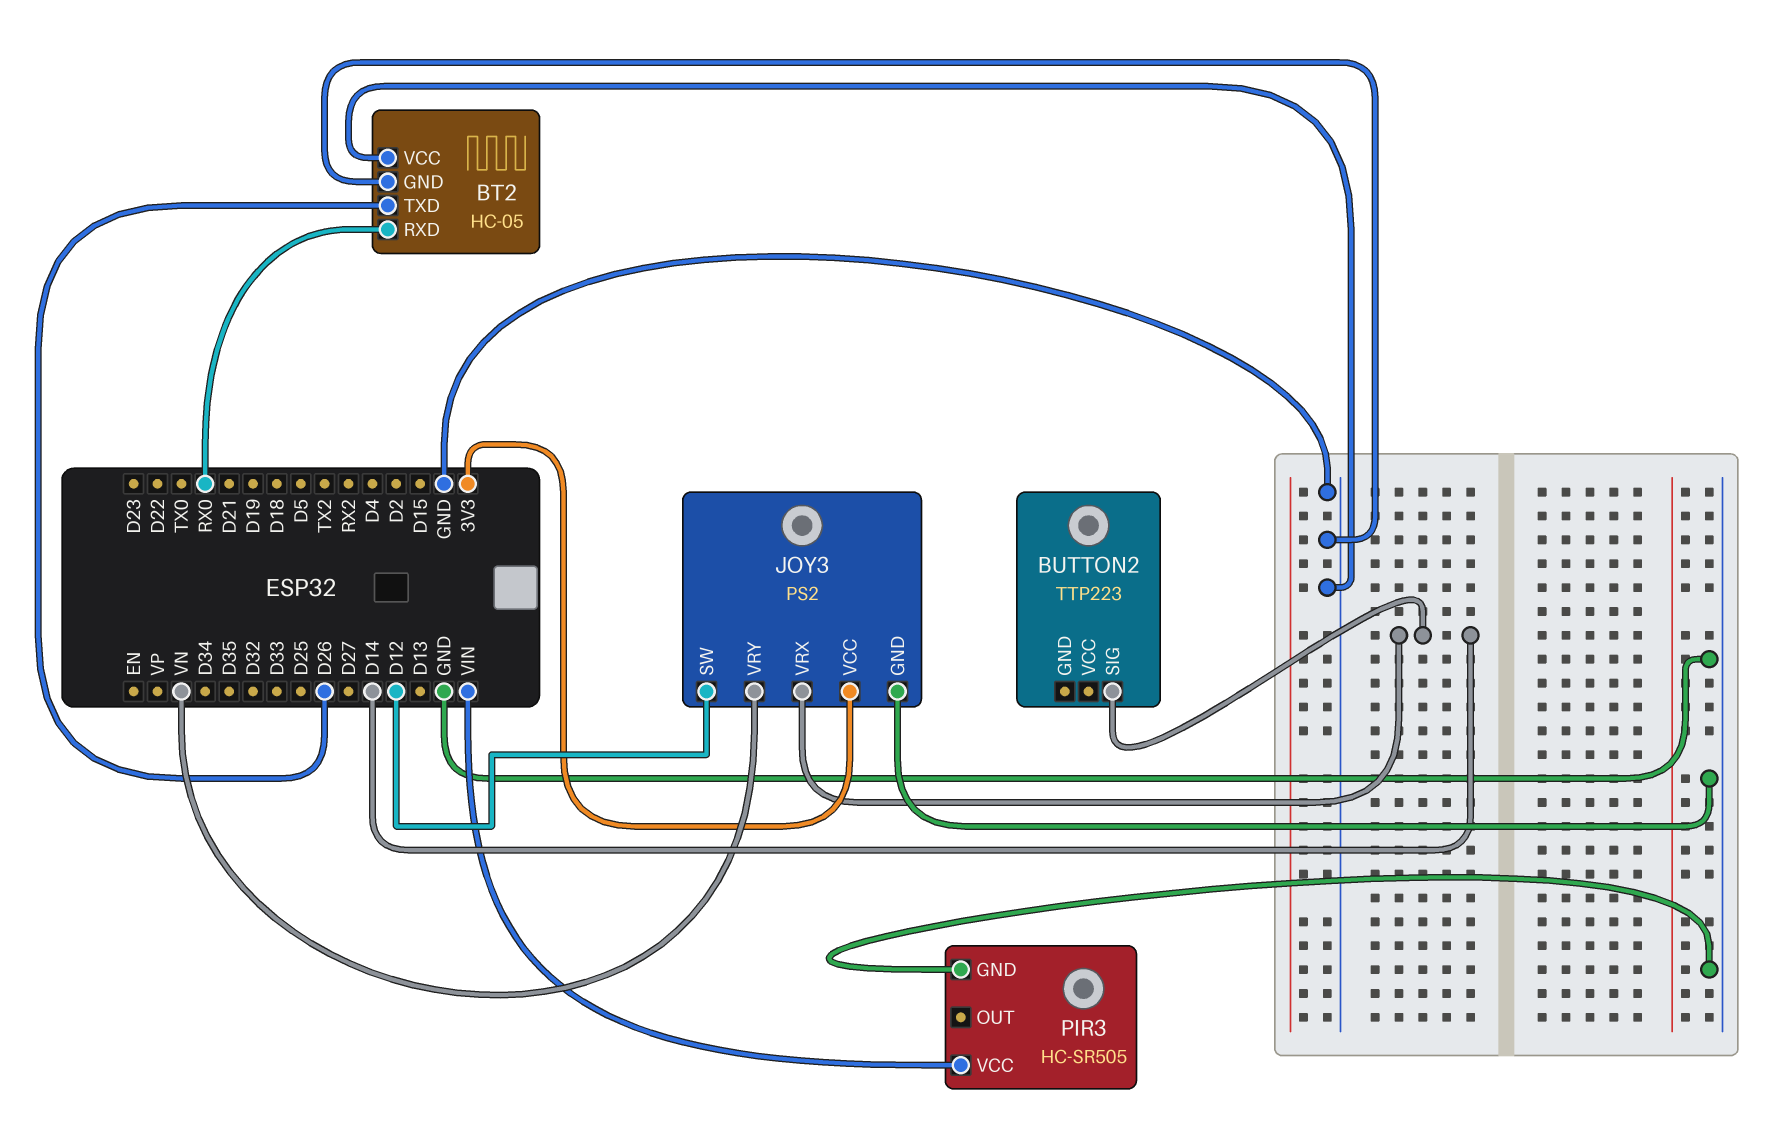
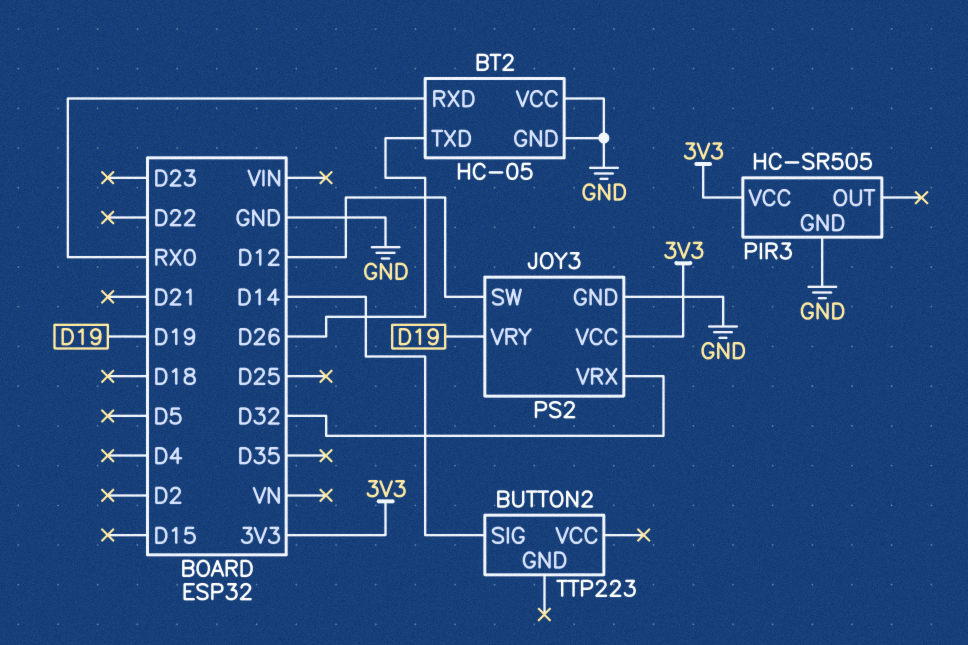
JOY3 pin VRX: D14 -> D32
JOY3 pin VRY: VN -> D19
PIR3 pin VCC: VIN -> 3V3

